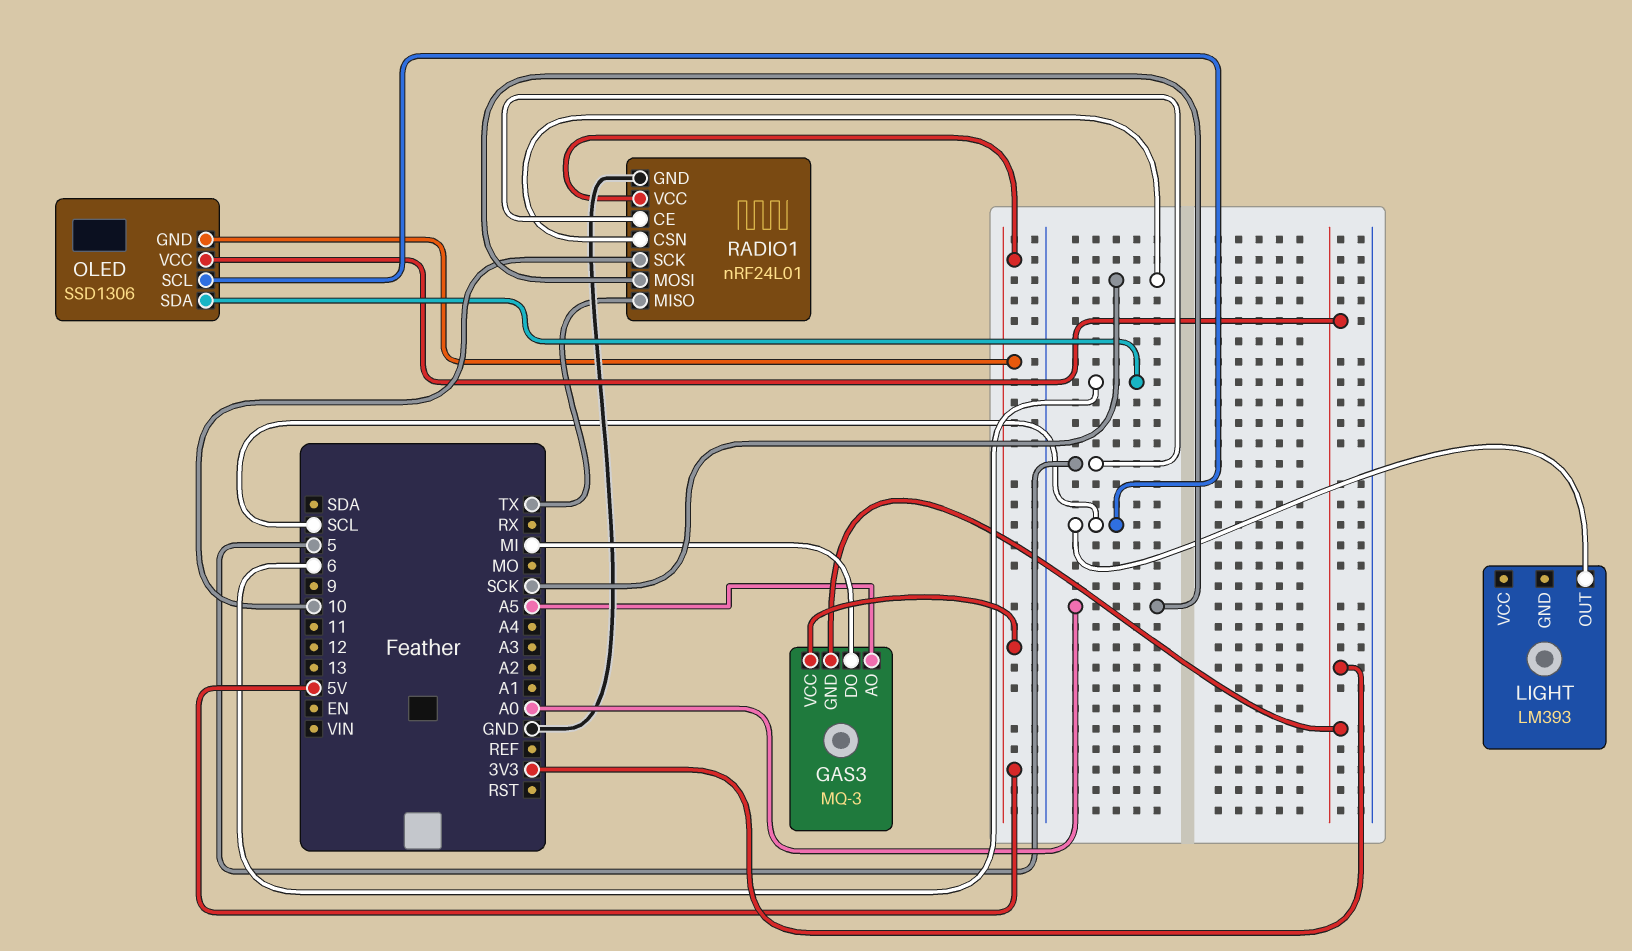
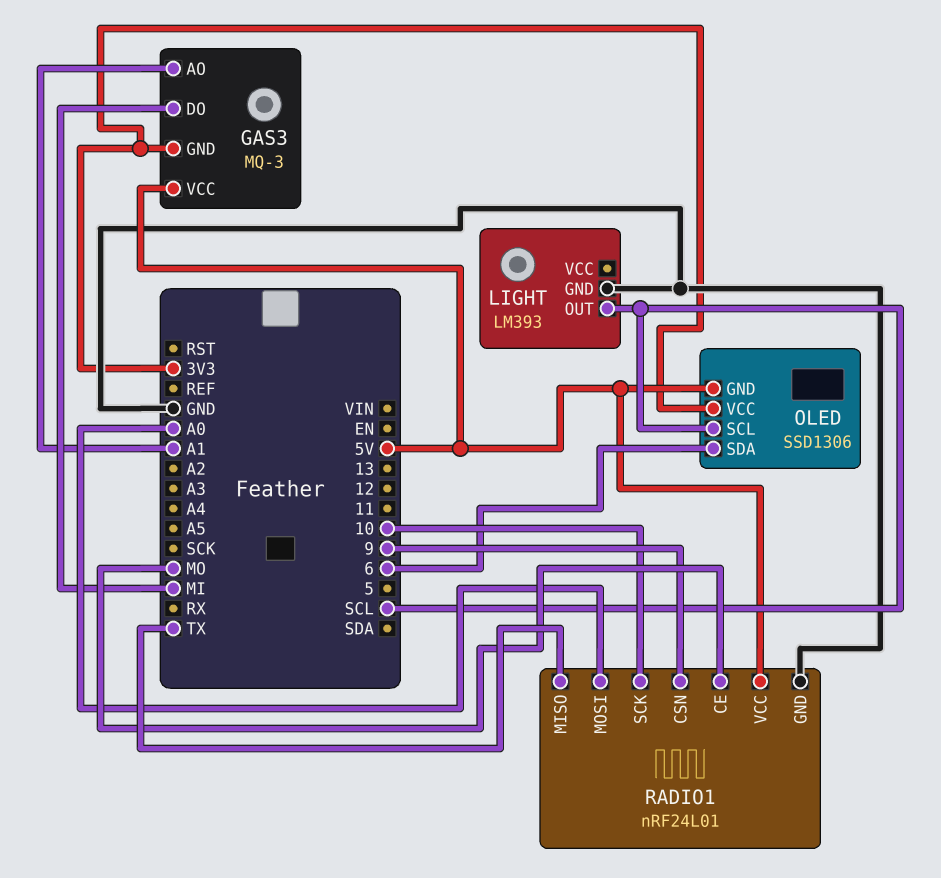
GAS3 pin AO: A5 -> A1
LIGHT pin GND: none -> GND
RADIO1 pin CE: 5 -> MO
RADIO1 pin CSN: SCK -> 9

